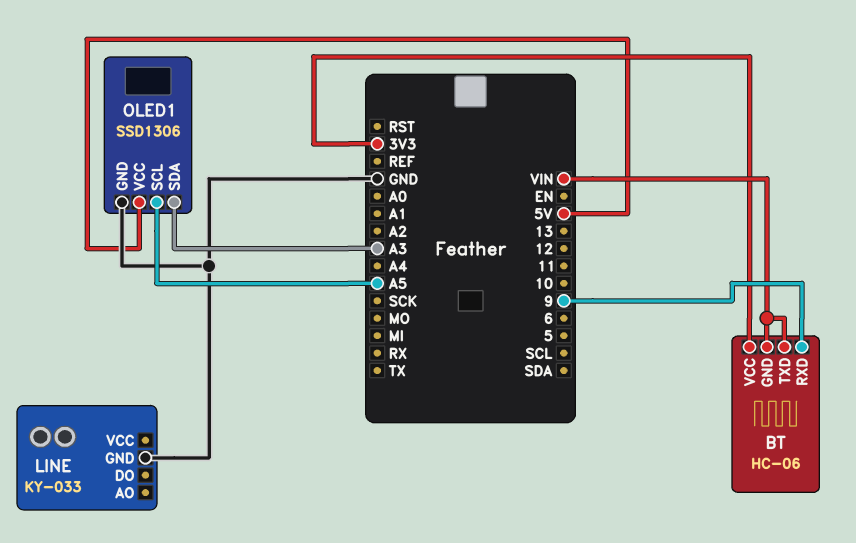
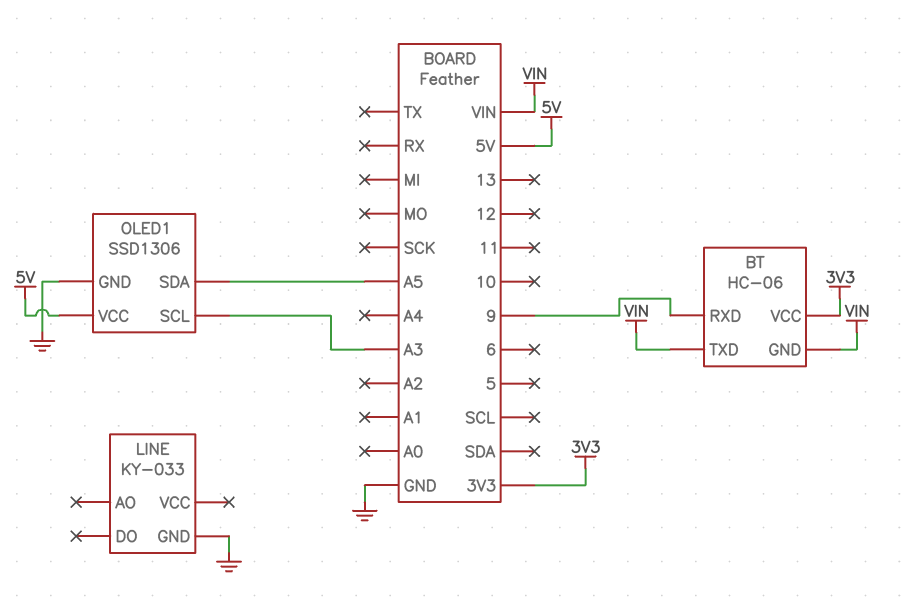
OLED1 pin SCL: A5 -> A3
OLED1 pin SDA: A3 -> A5

